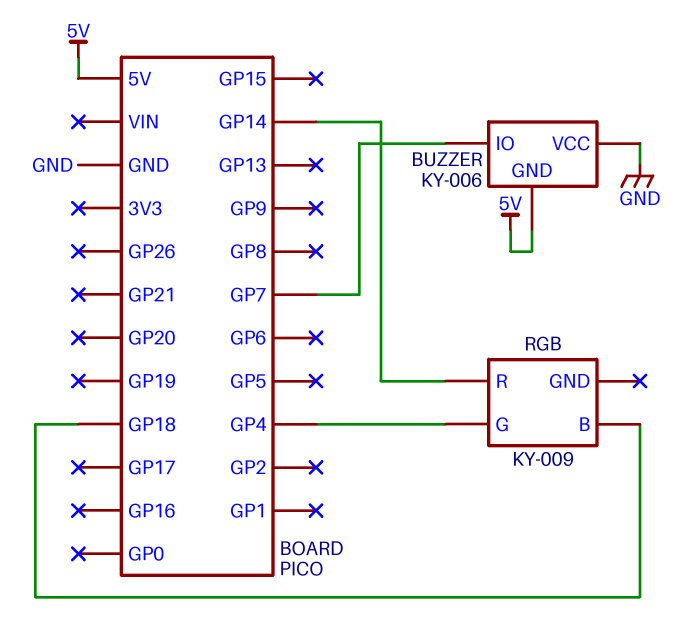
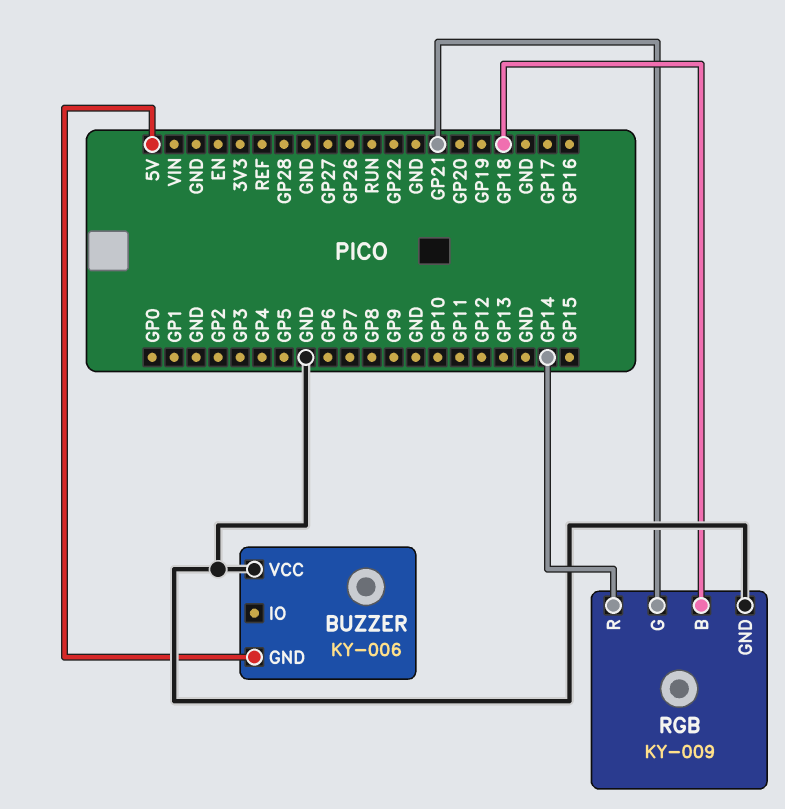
BUZZER pin IO: GP7 -> none
RGB pin G: GP4 -> GP21
RGB pin GND: none -> GND

